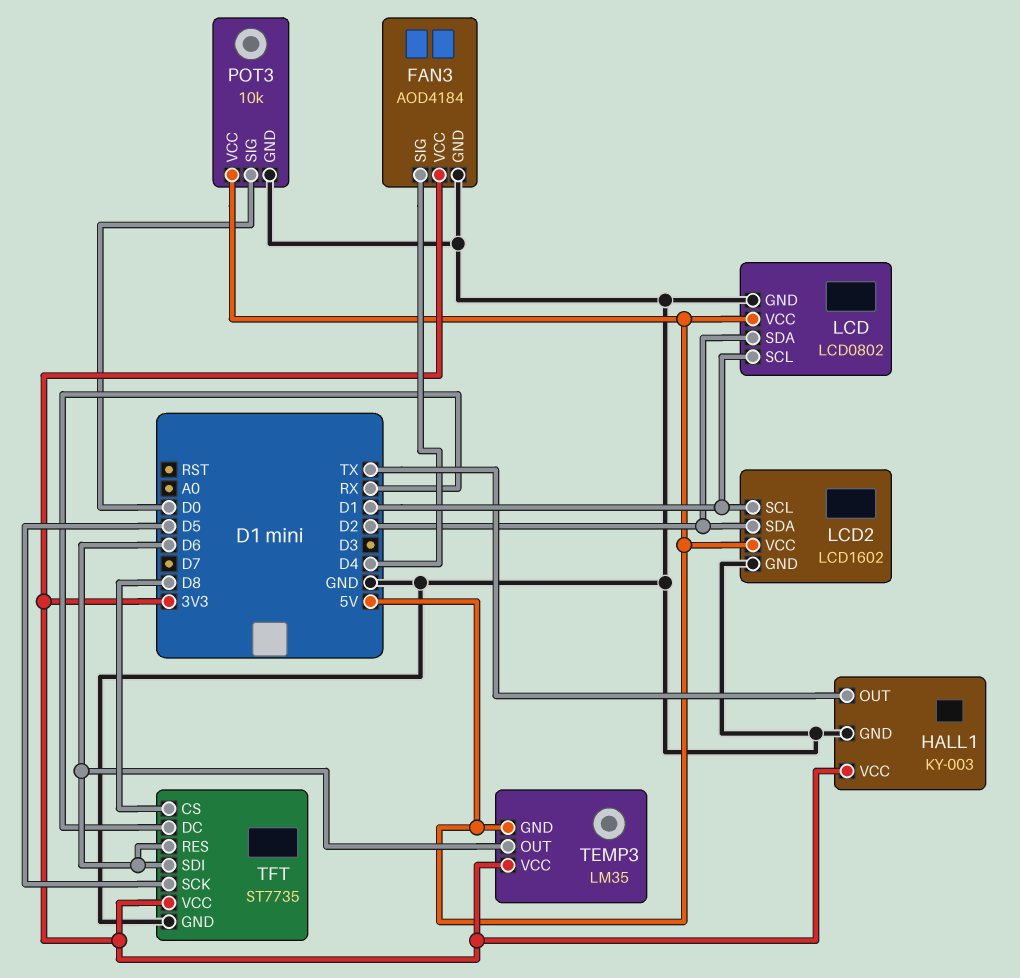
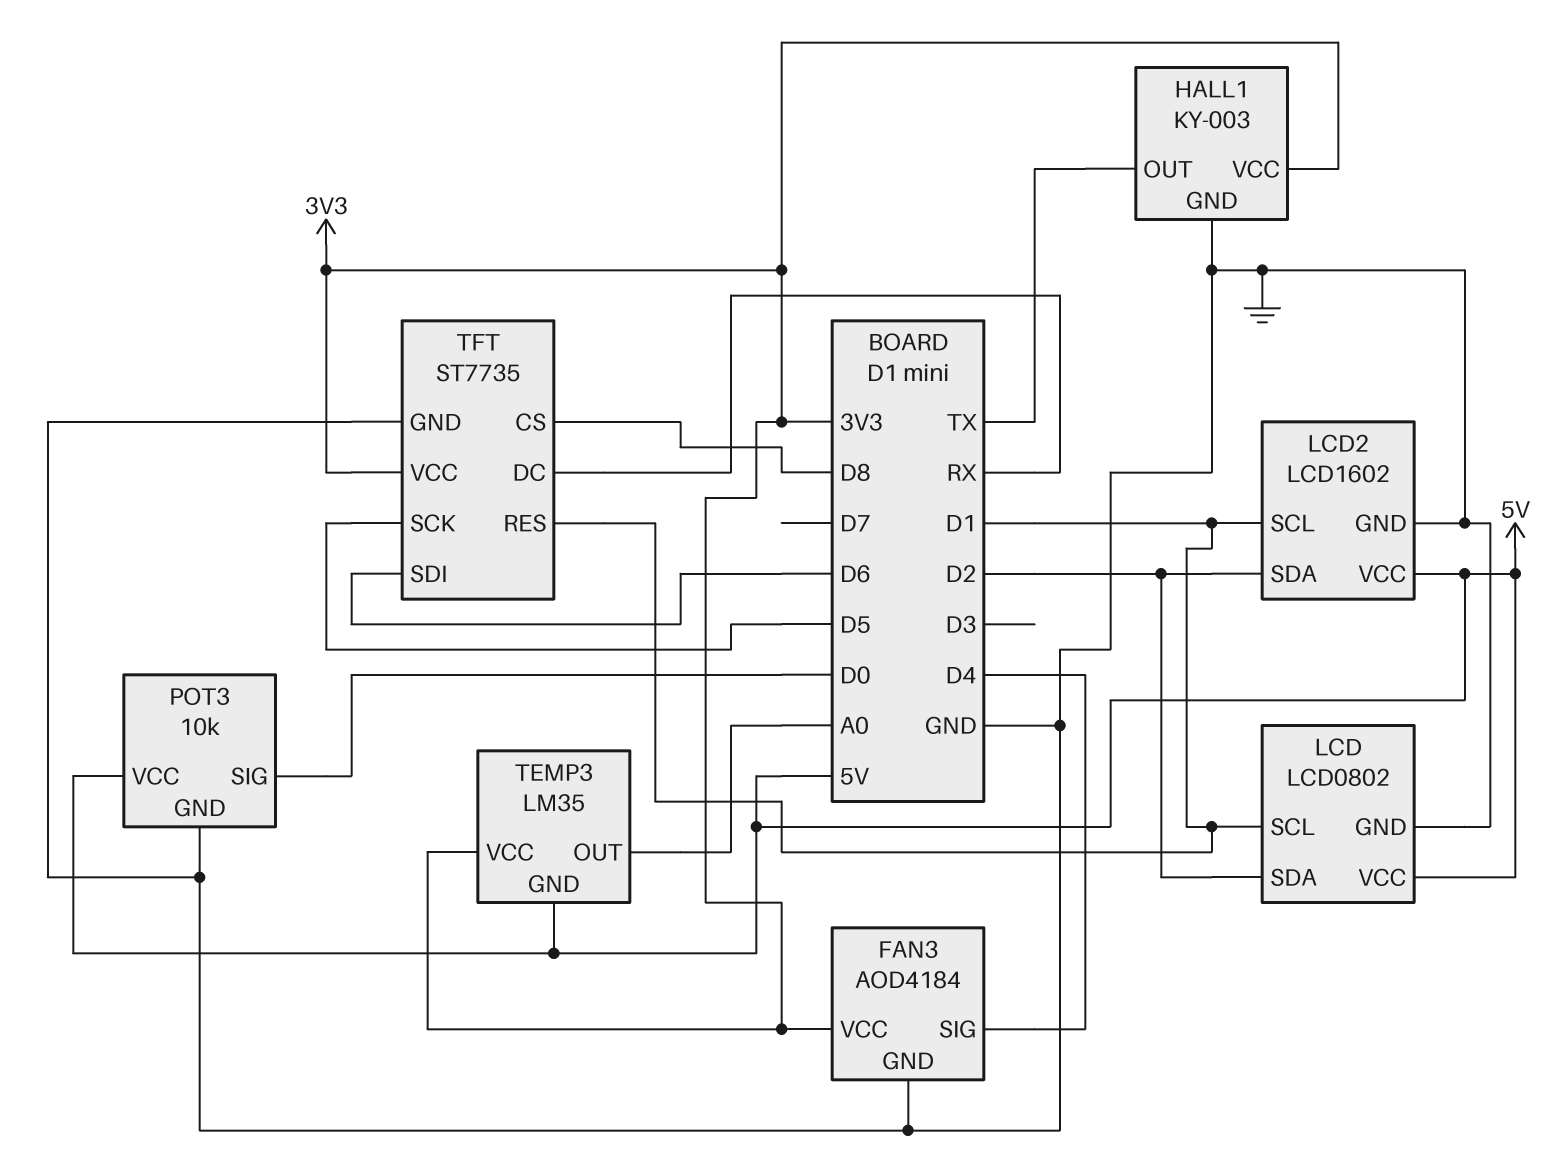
TEMP3 pin OUT: D6 -> A0
TFT pin RES: D6 -> D1

